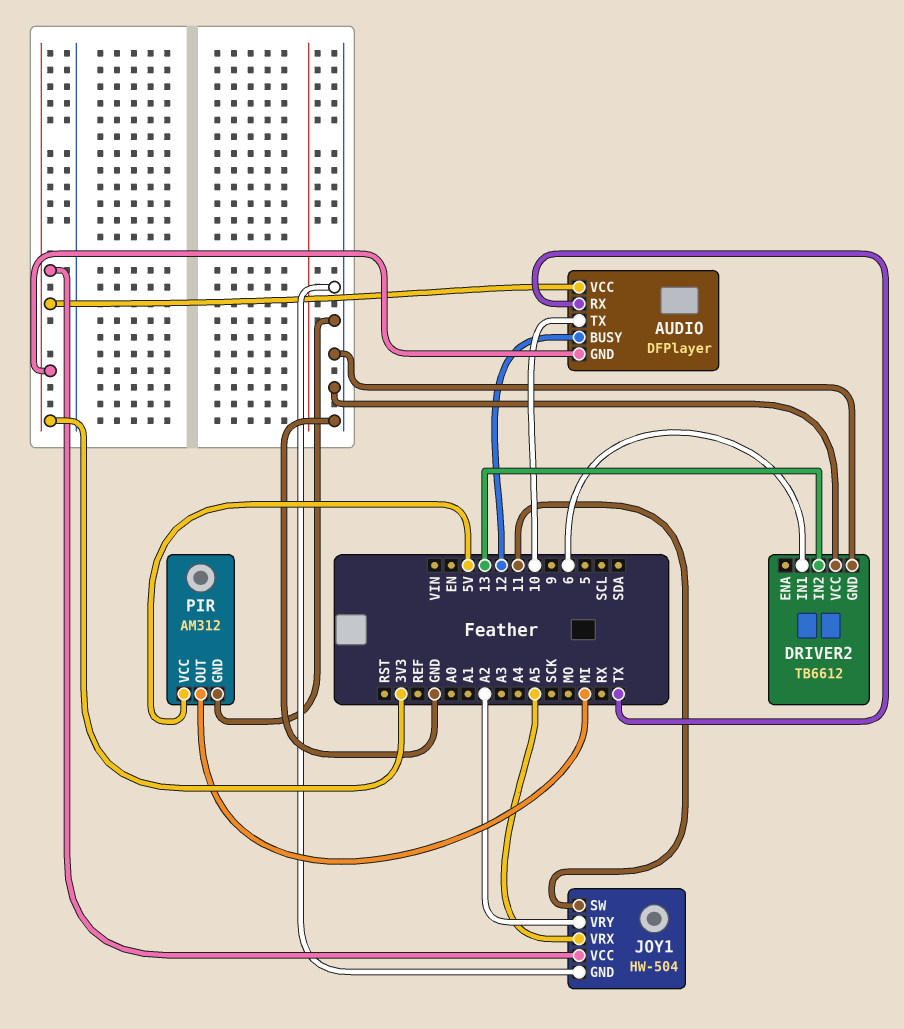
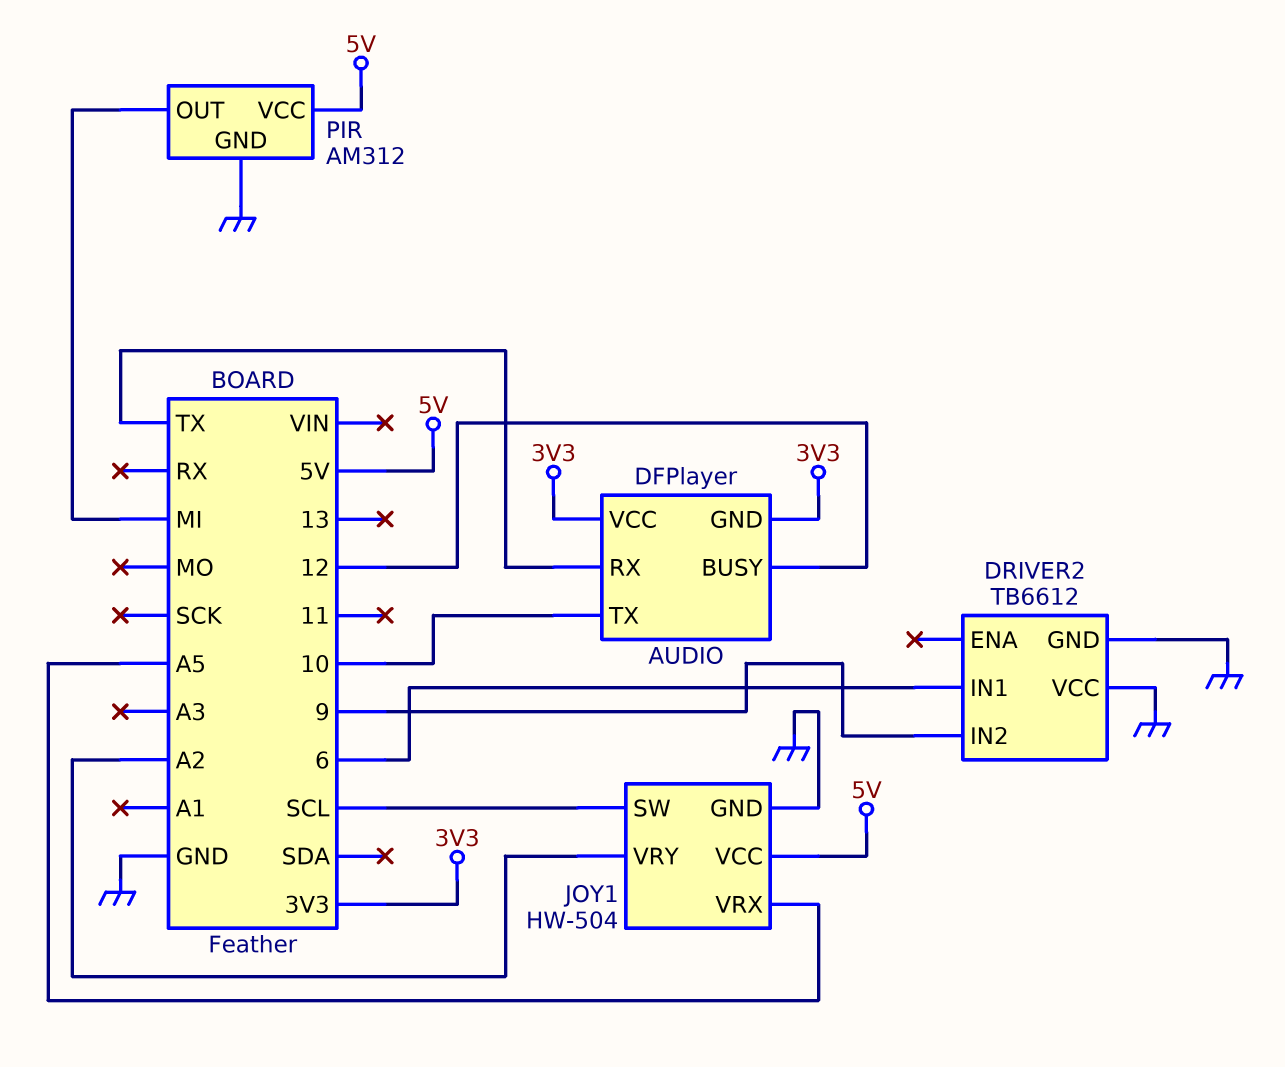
DRIVER2 pin IN2: 13 -> 9
JOY1 pin SW: 11 -> SCL
JOY1 pin VCC: 3V3 -> 5V

